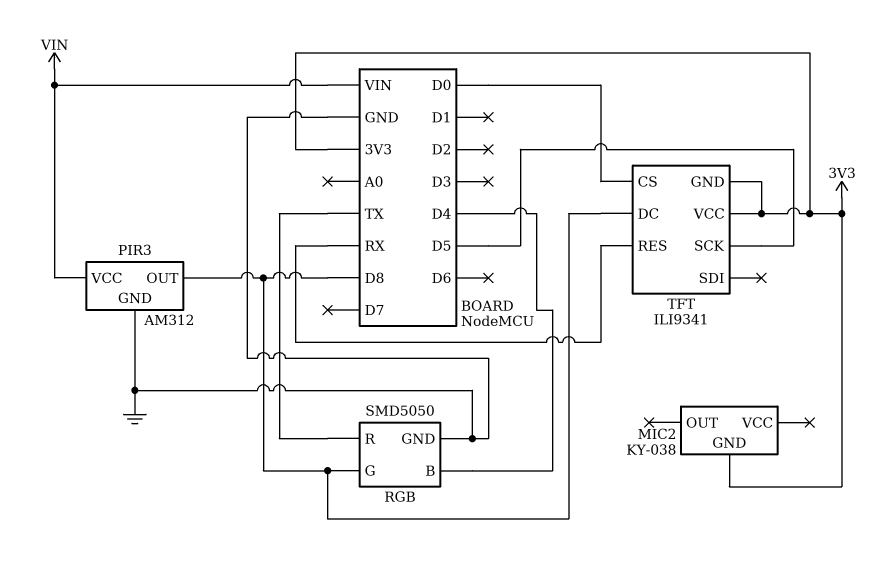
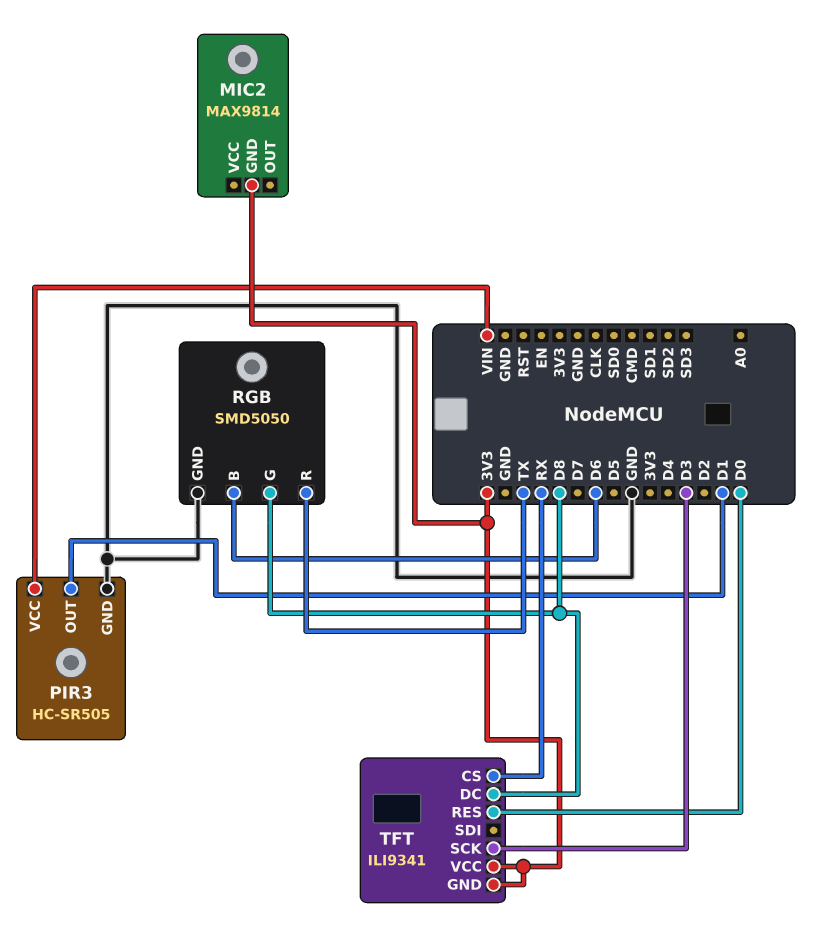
MIC2: KY-038 -> MAX9814
PIR3: AM312 -> HC-SR505
PIR3 pin OUT: D8 -> D1
RGB pin B: D4 -> D6
TFT pin CS: D0 -> RX
TFT pin RES: RX -> D0
TFT pin SCK: D5 -> D3

